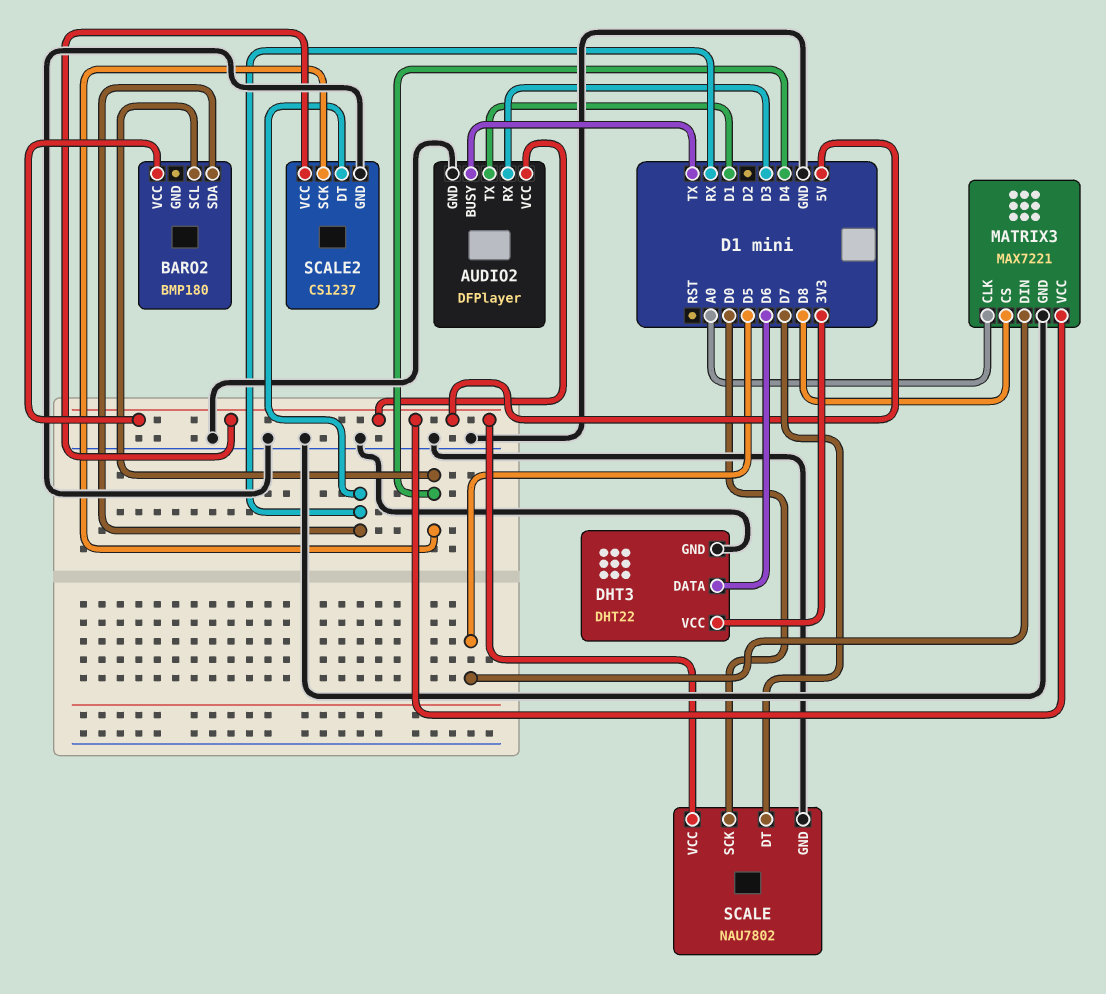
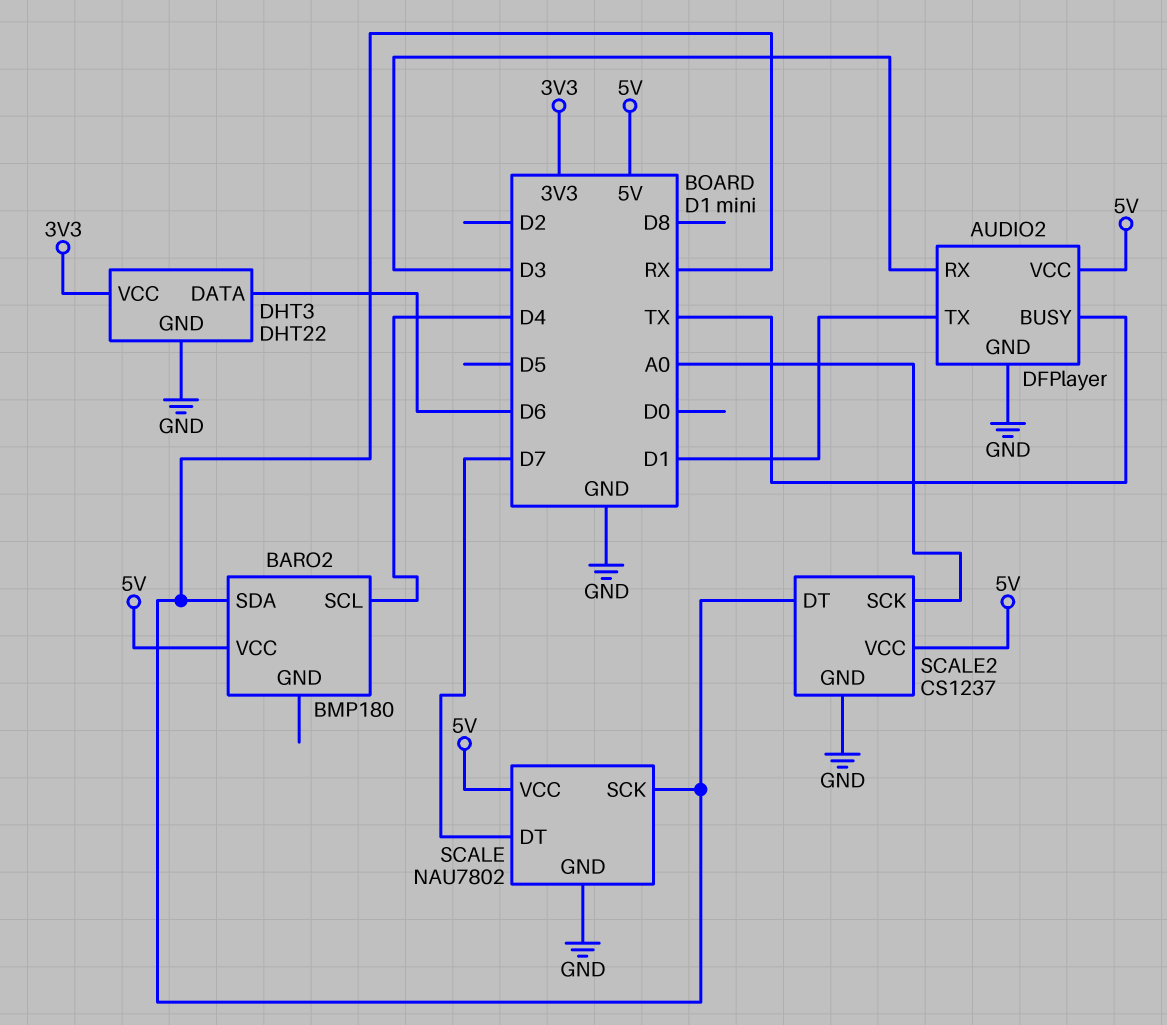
MATRIX3: MAX7221 -> none
MATRIX3 pin CLK: A0 -> none
MATRIX3 pin CS: D8 -> none
MATRIX3 pin DIN: D5 -> none
MATRIX3 pin GND: GND -> none
MATRIX3 pin VCC: 5V -> none
SCALE pin SCK: D0 -> RX
SCALE2 pin SCK: D4 -> A0

